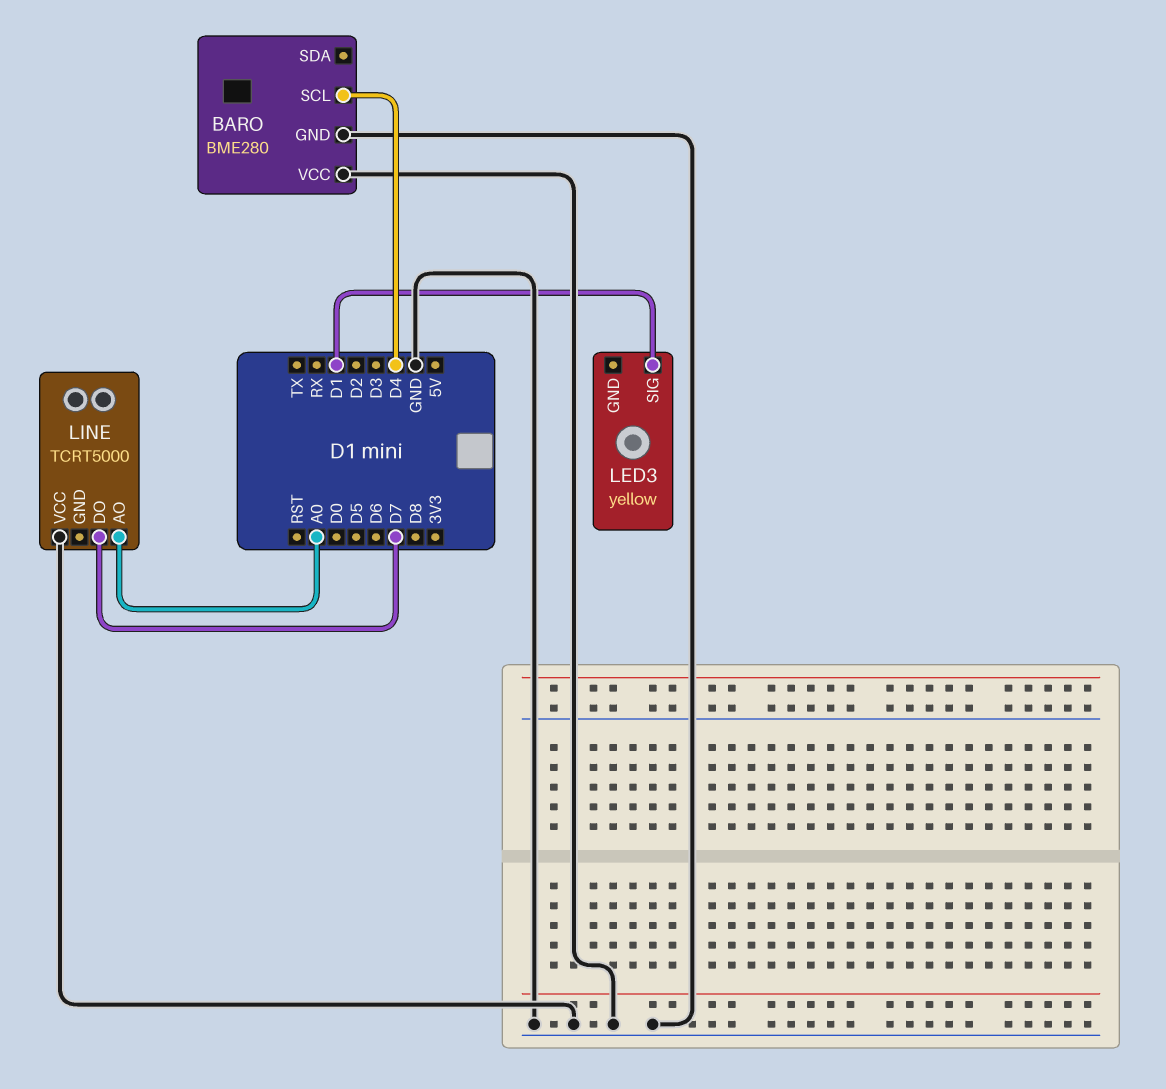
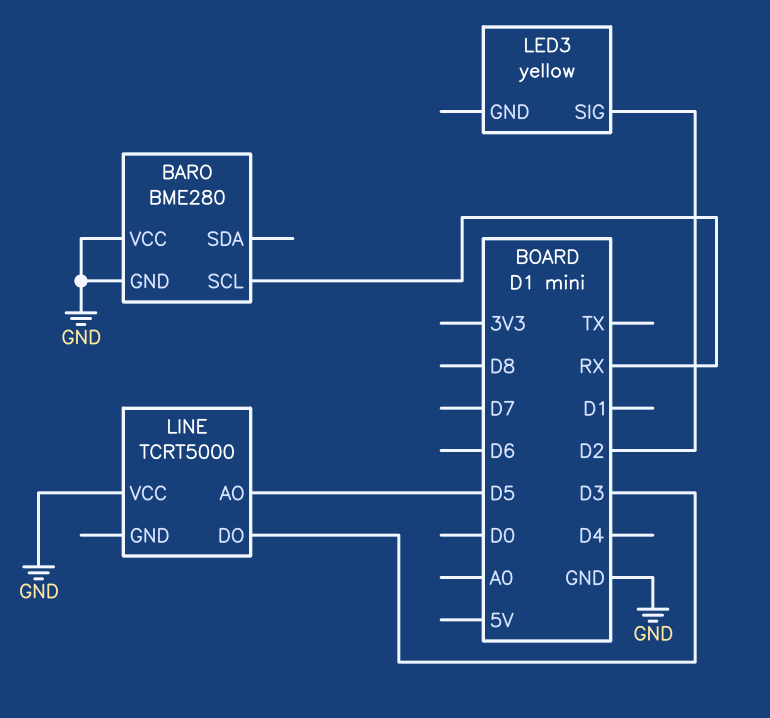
BARO pin SCL: D4 -> RX
LED3 pin SIG: D1 -> D2
LINE pin AO: A0 -> D5
LINE pin DO: D7 -> D3

